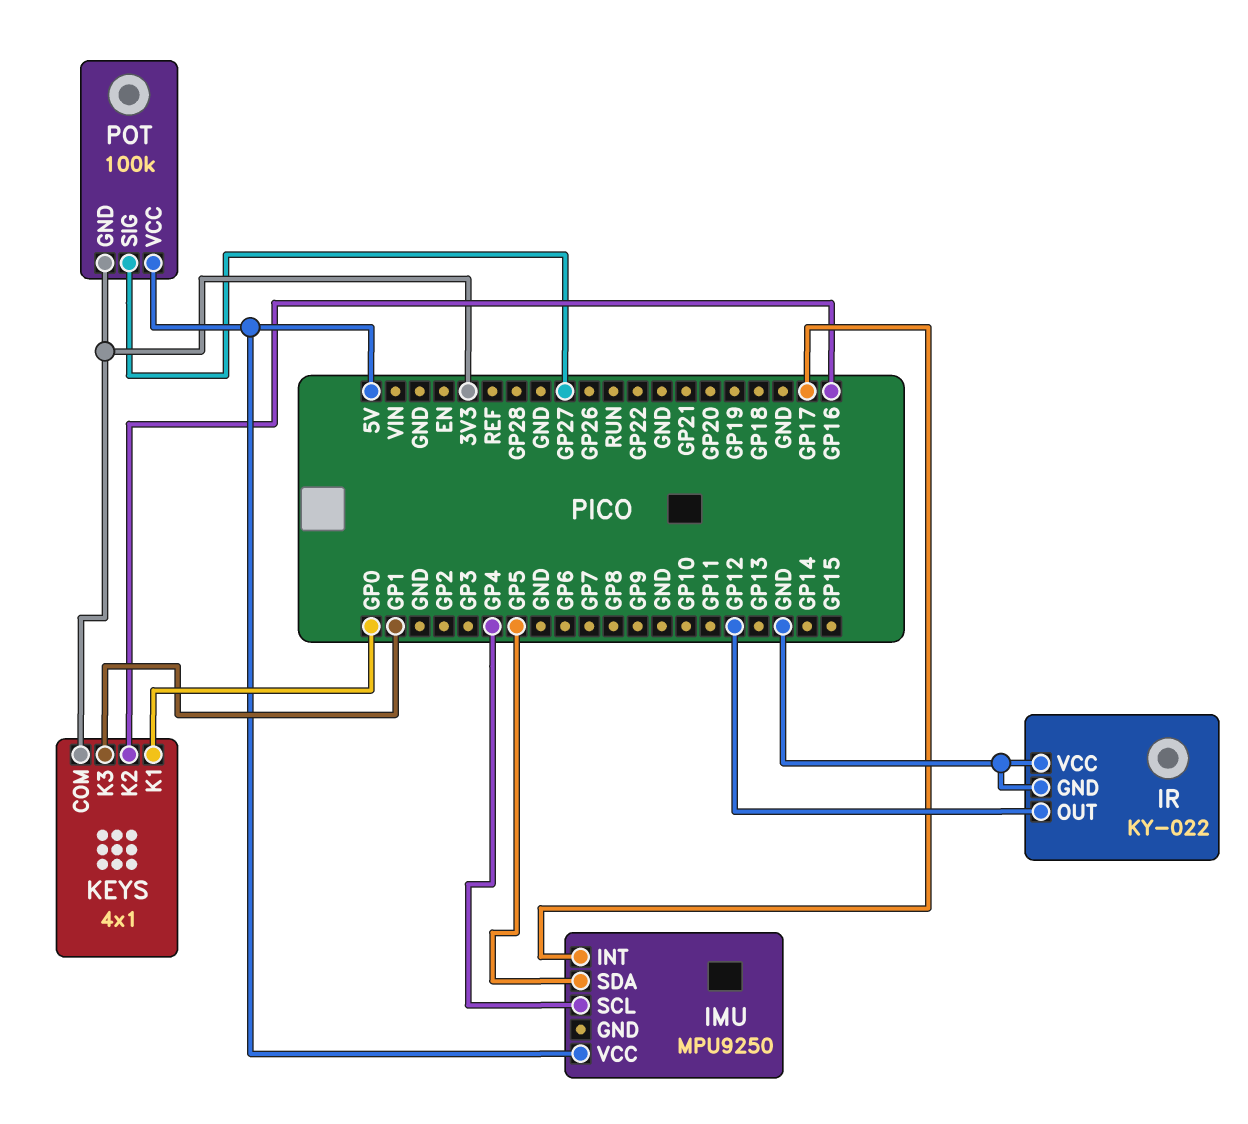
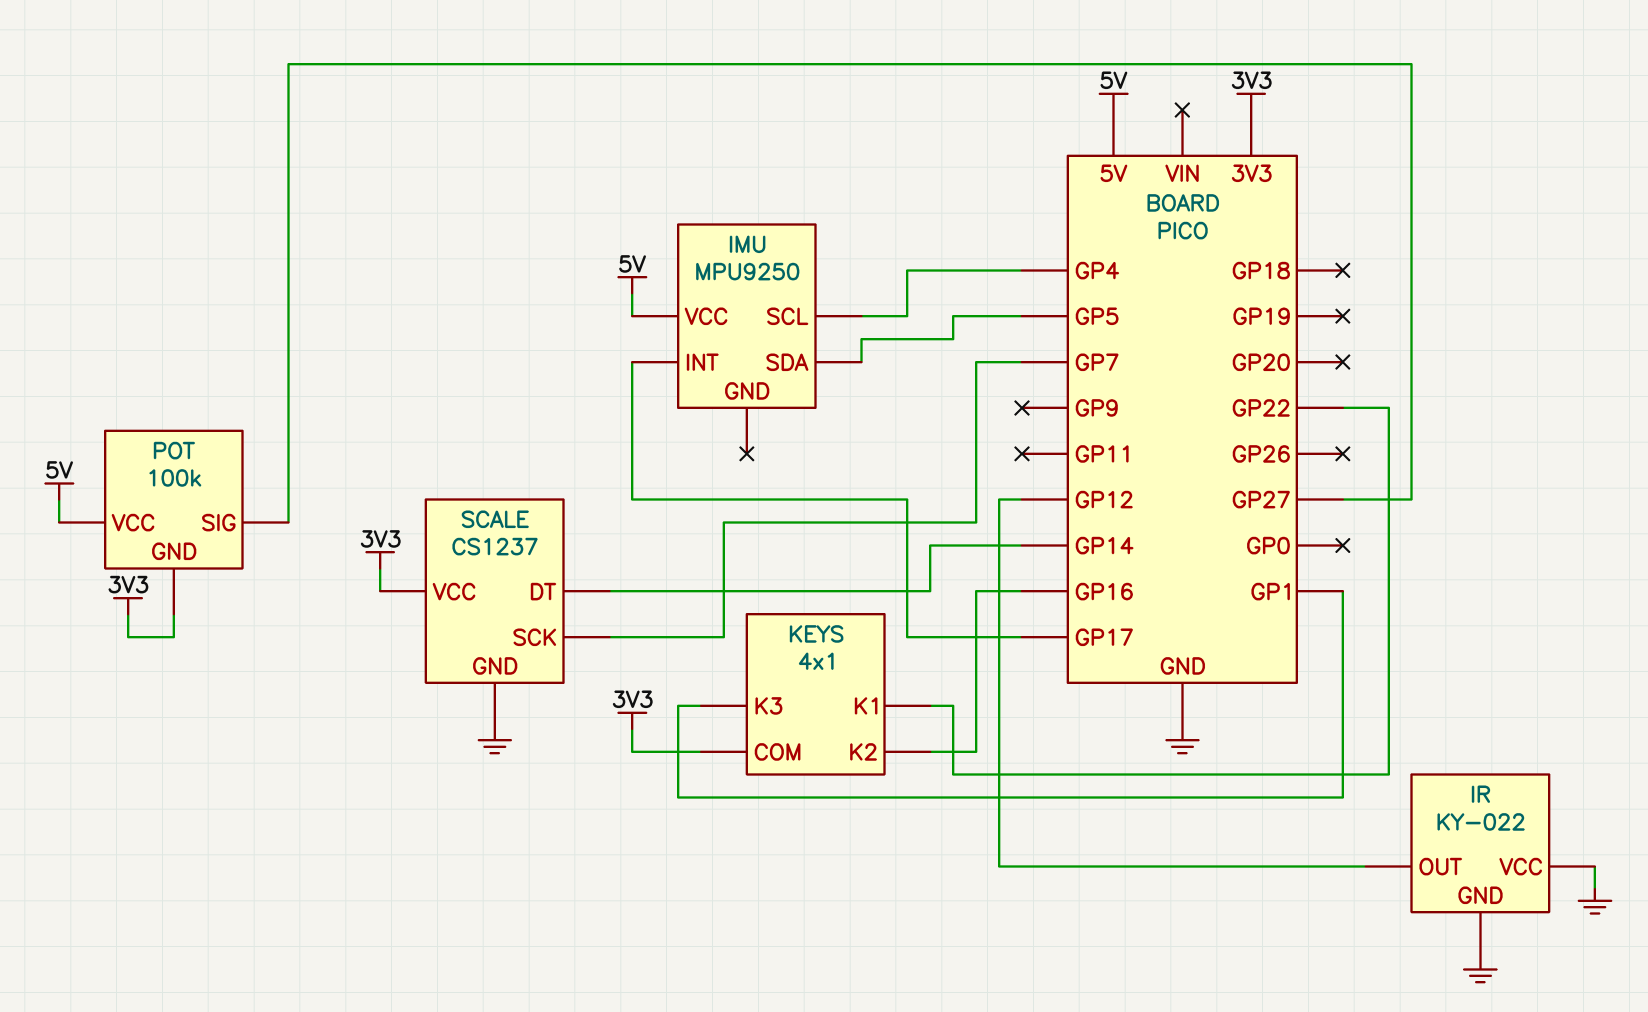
KEYS pin K1: GP0 -> GP22
SCALE: none -> CS1237
SCALE pin DT: none -> GP14
SCALE pin GND: none -> GND
SCALE pin SCK: none -> GP7
SCALE pin VCC: none -> 3V3

